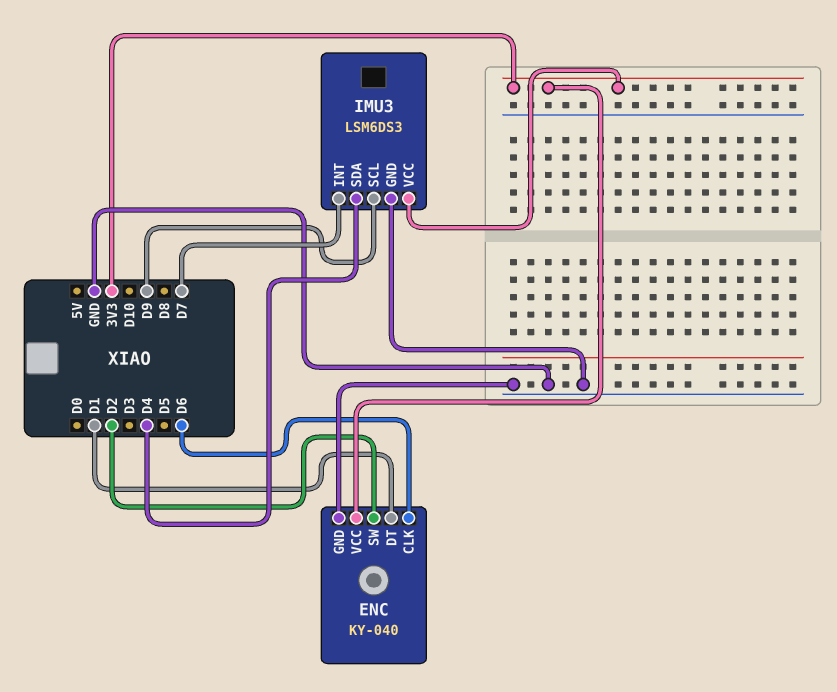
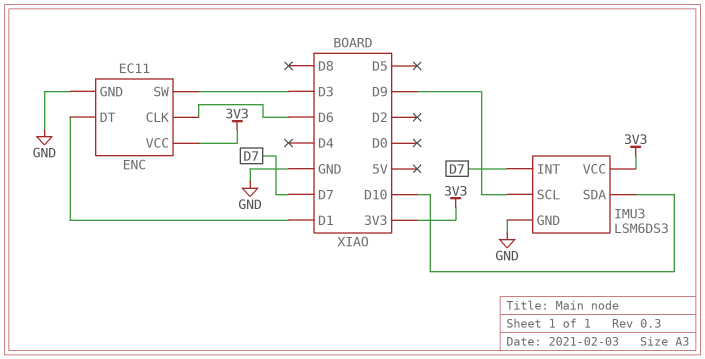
ENC: KY-040 -> EC11
ENC pin SW: D2 -> D3
IMU3 pin SDA: D4 -> D10

